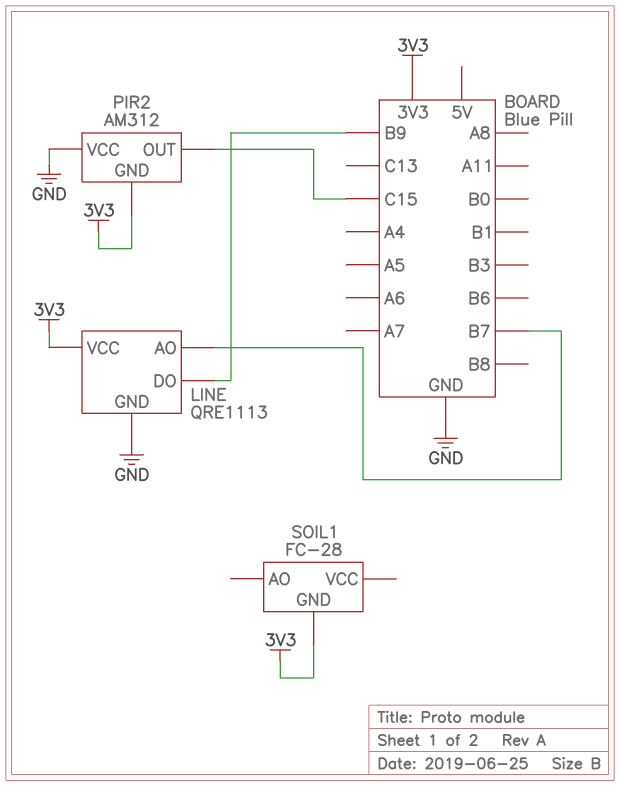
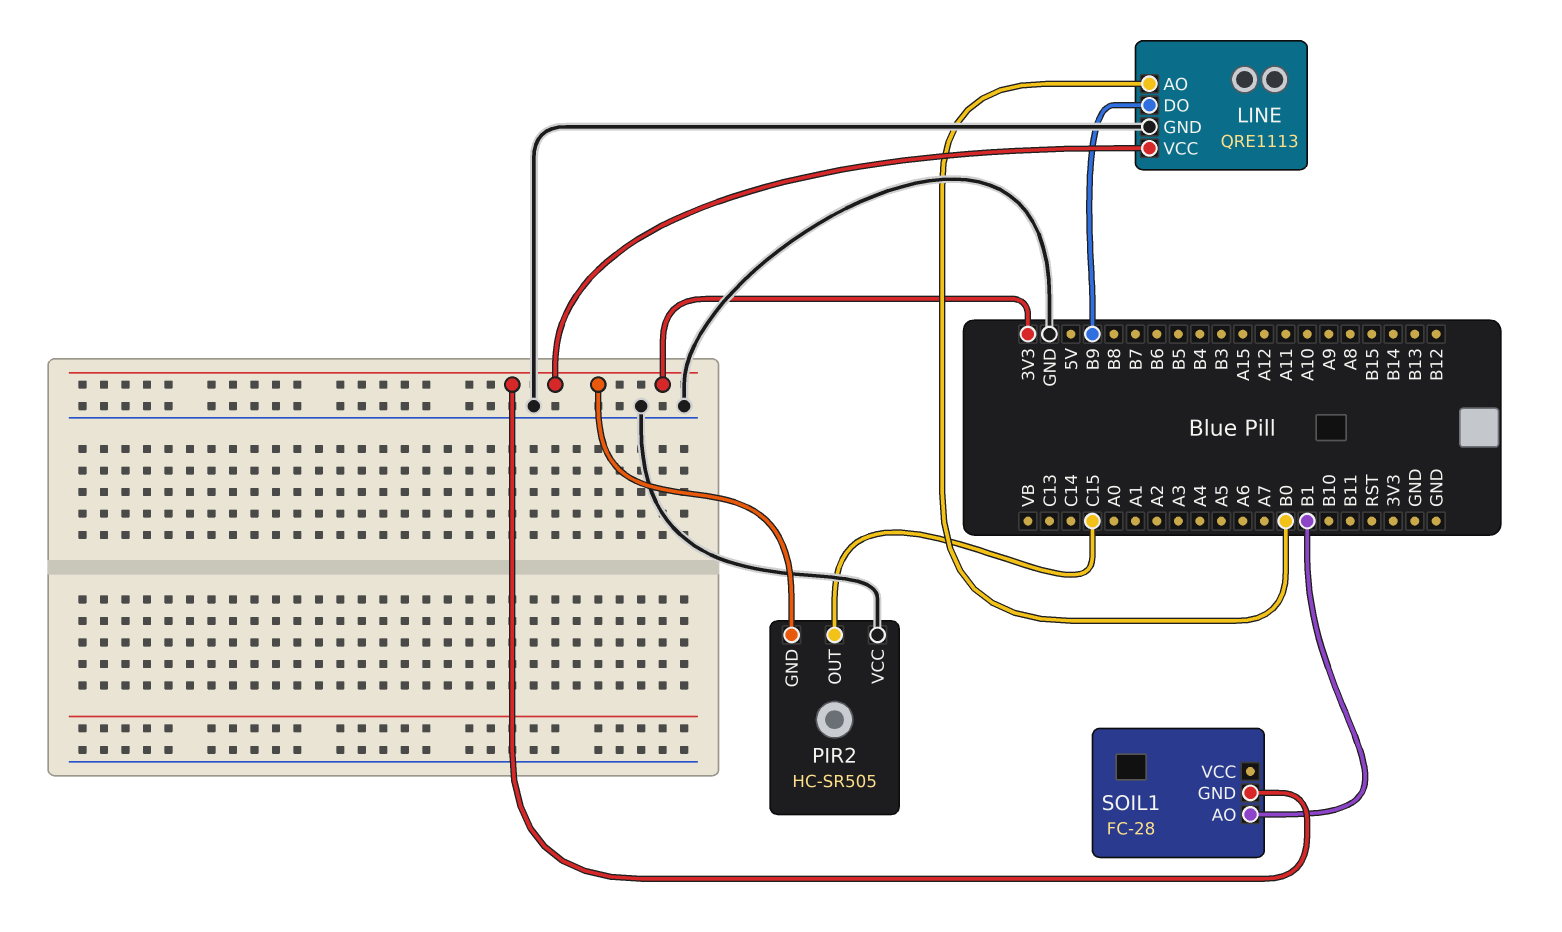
LINE pin AO: B7 -> B0
PIR2: AM312 -> HC-SR505
SOIL1 pin AO: none -> B1

